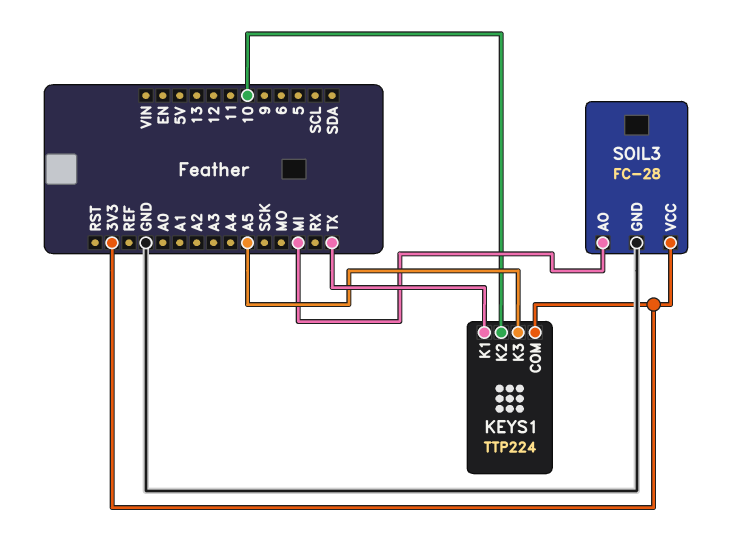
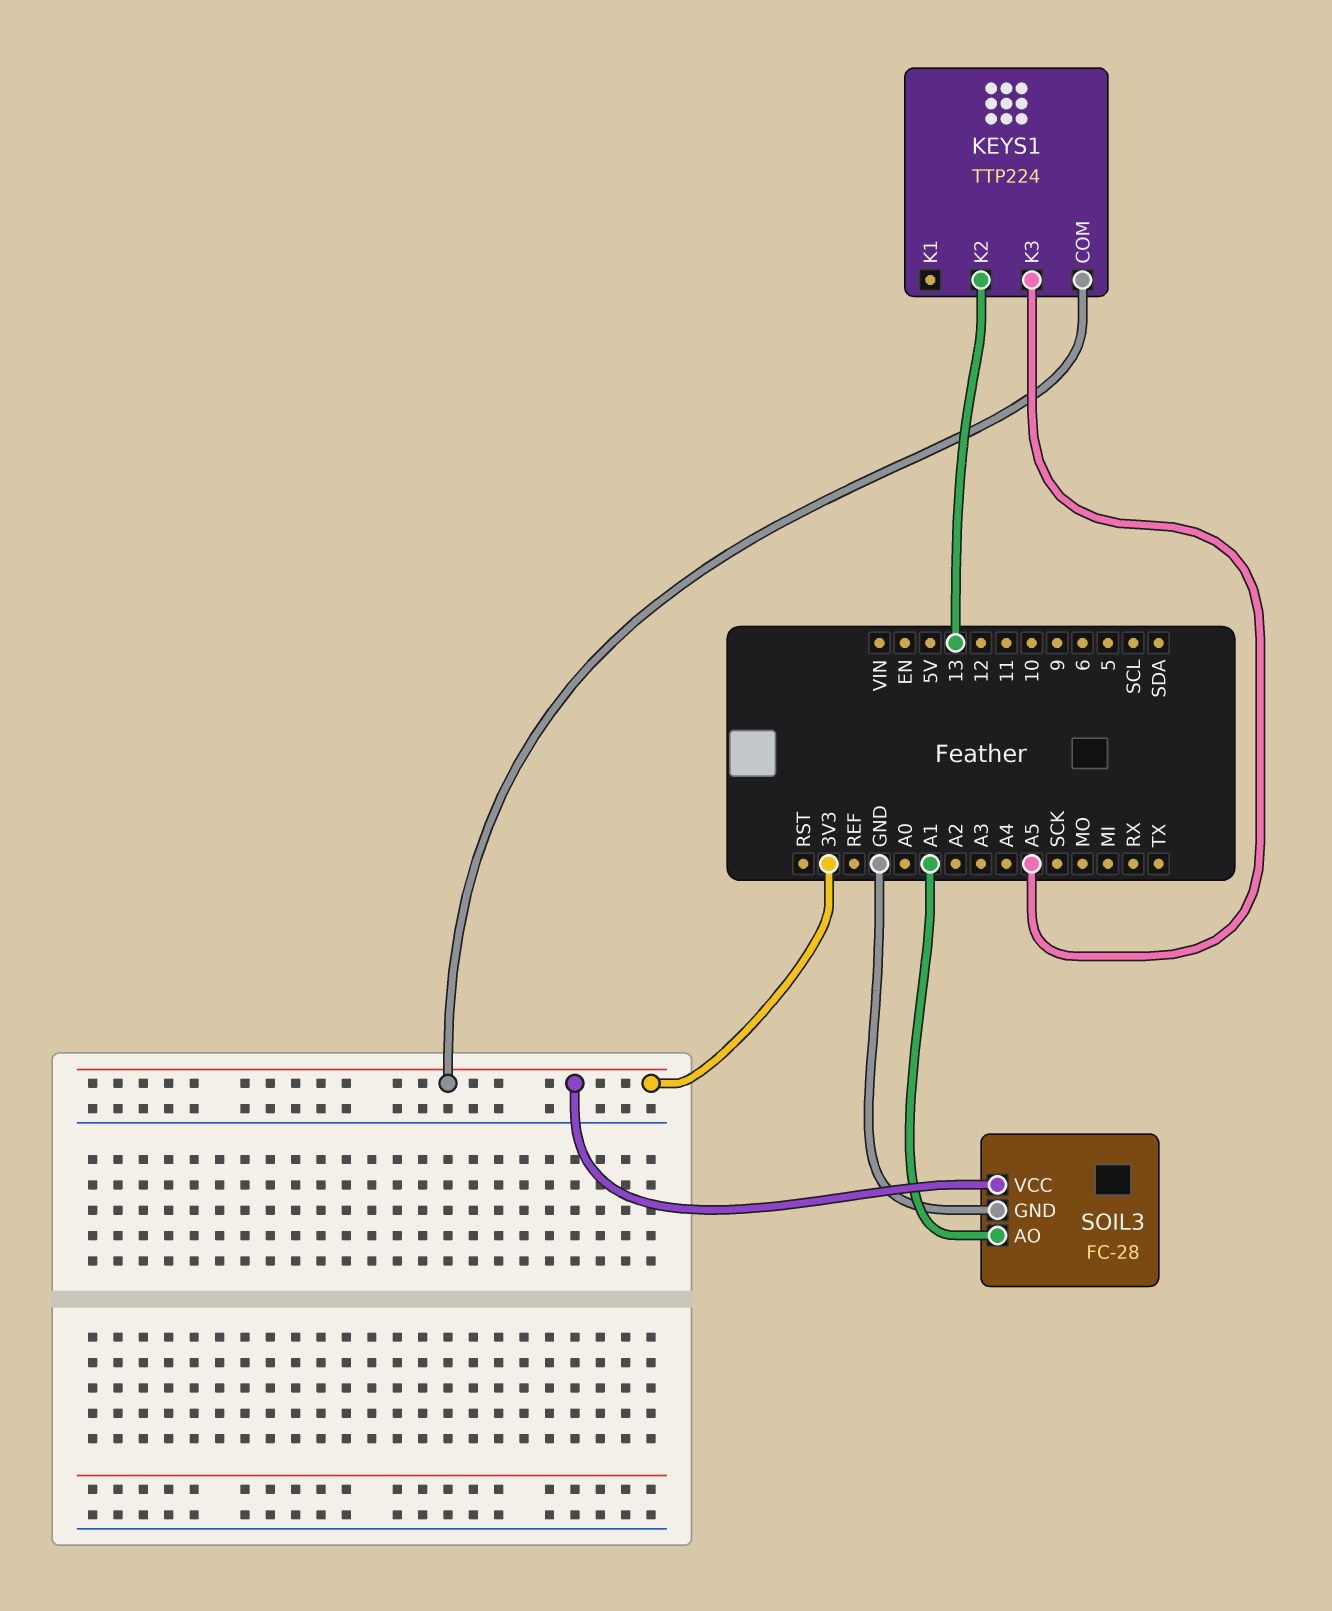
KEYS1 pin K1: TX -> none
KEYS1 pin K2: 10 -> 13
SOIL3 pin AO: MI -> A1

